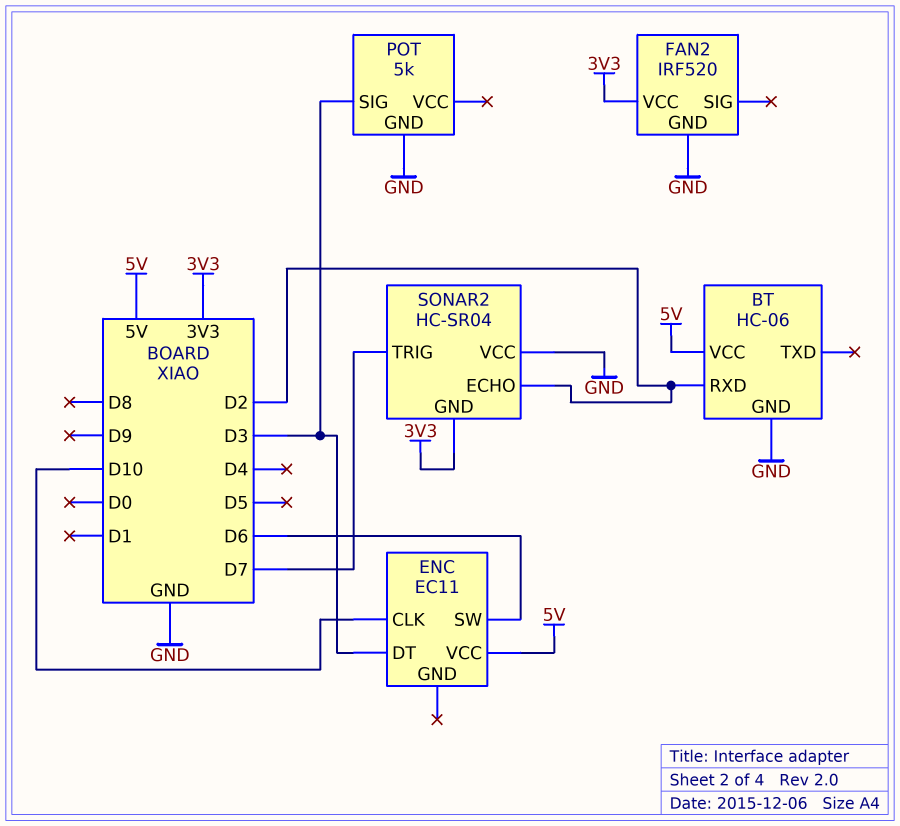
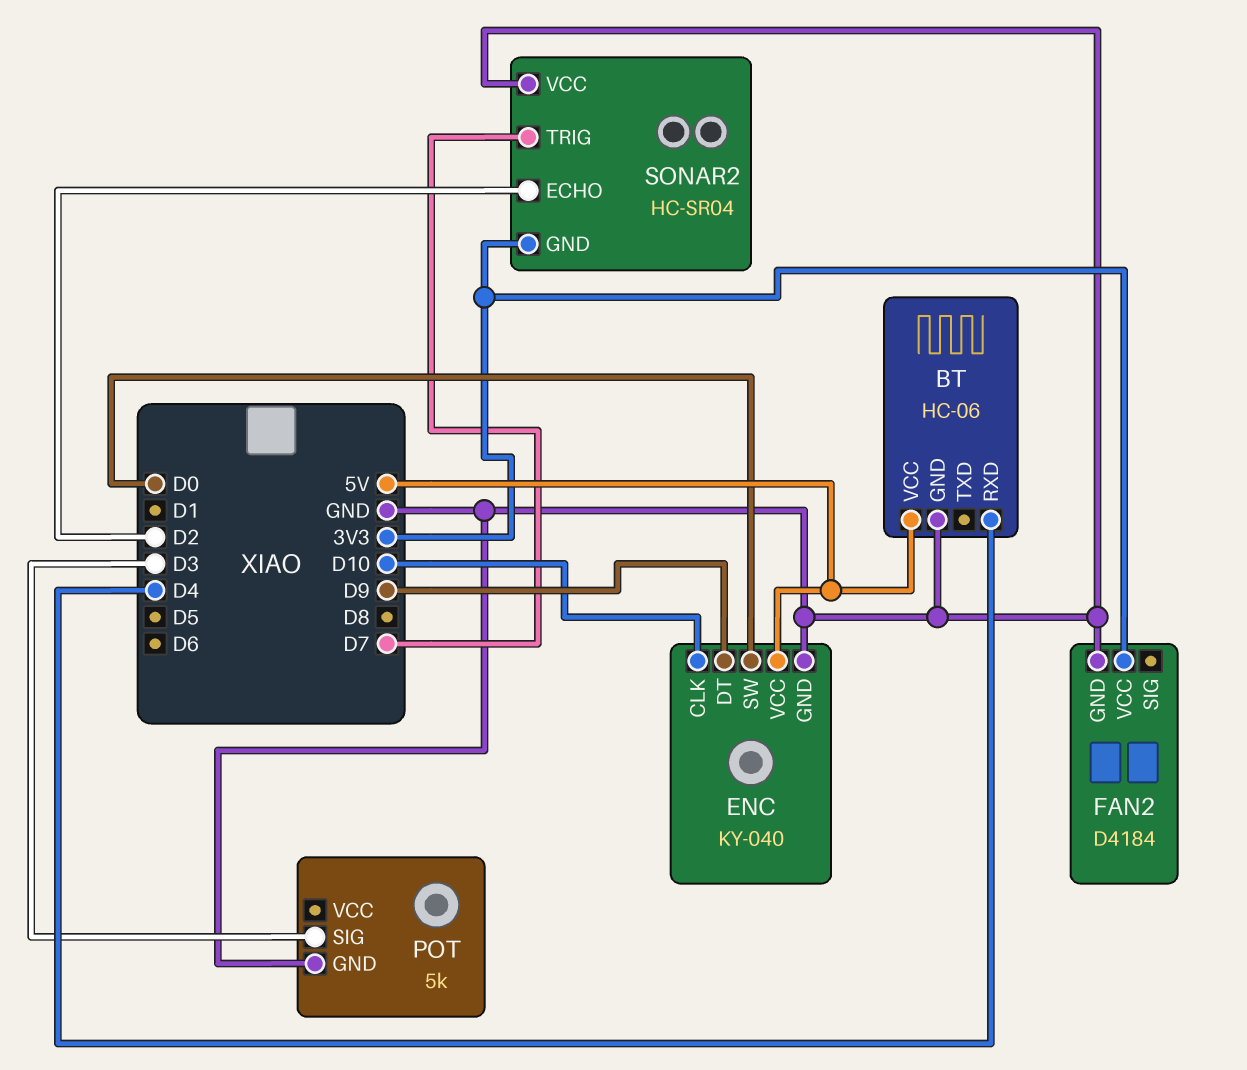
BT pin RXD: D2 -> D4
ENC: EC11 -> KY-040
ENC pin DT: D3 -> D9
ENC pin GND: none -> GND
ENC pin SW: D6 -> D0
FAN2: IRF520 -> D4184

